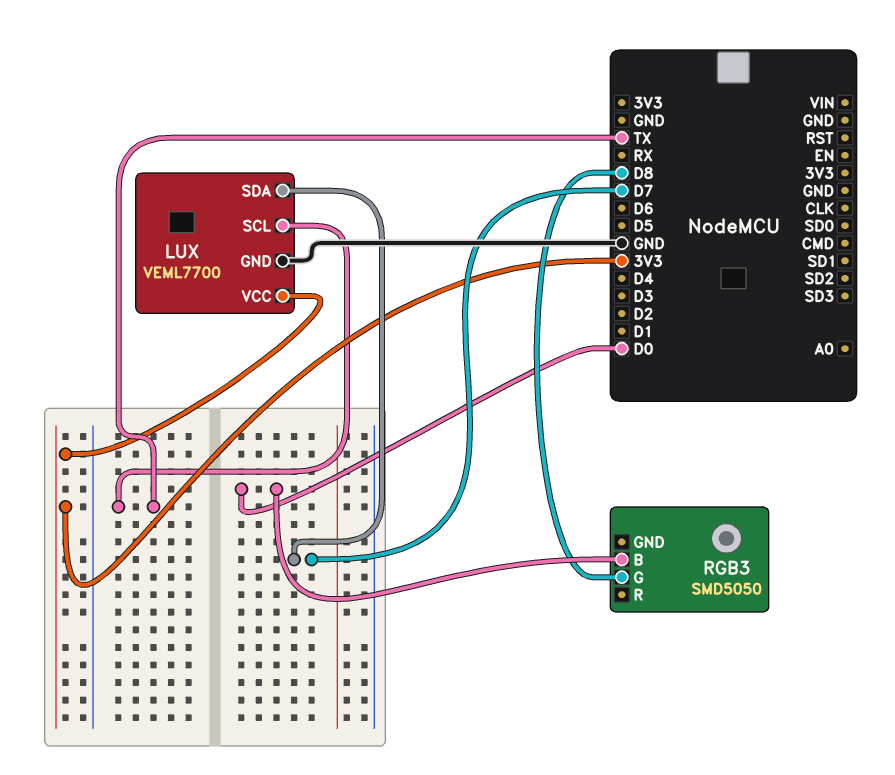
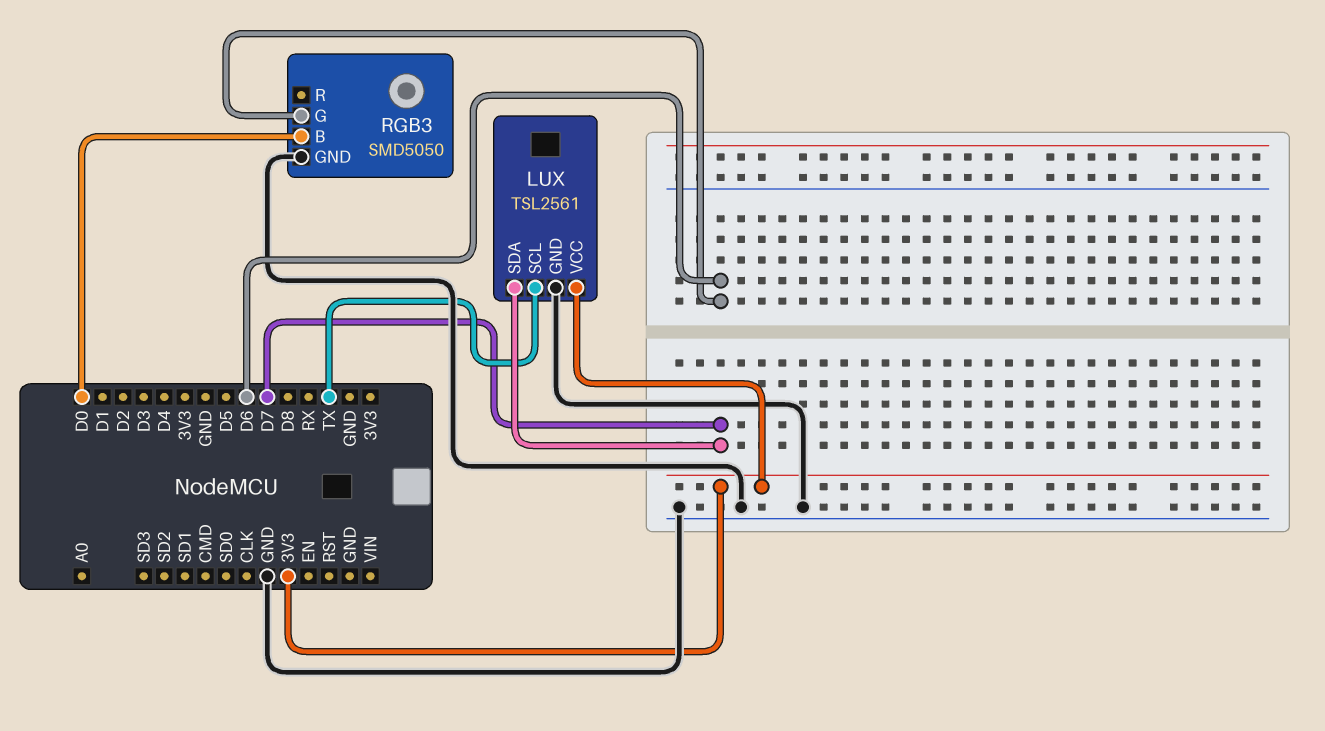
LUX: VEML7700 -> TSL2561
RGB3 pin G: D8 -> D6
RGB3 pin GND: none -> GND

